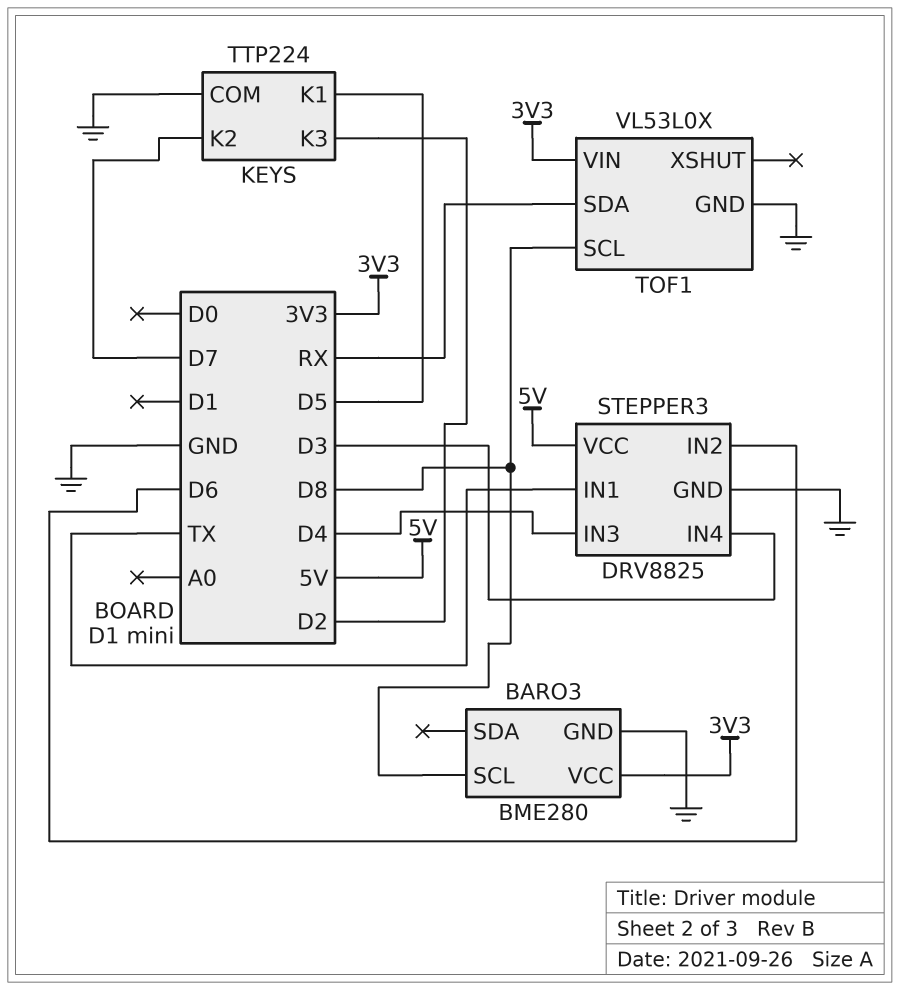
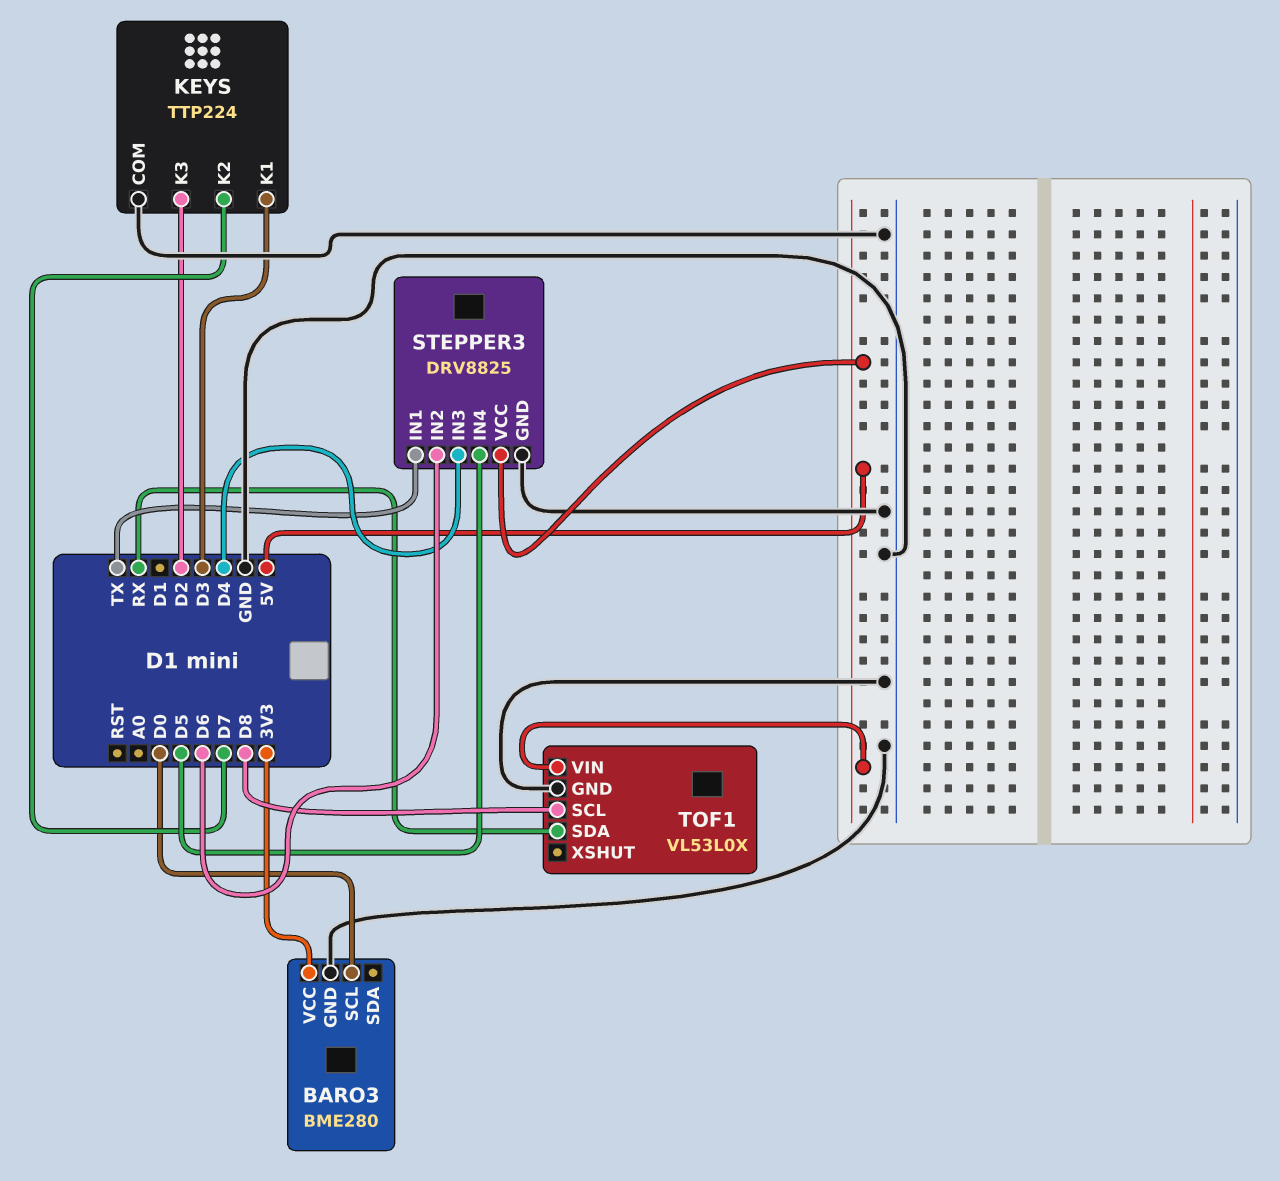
BARO3 pin SCL: D8 -> D0
KEYS pin K1: D5 -> D3
STEPPER3 pin IN4: D3 -> D5
TOF1 pin VIN: 3V3 -> 5V

